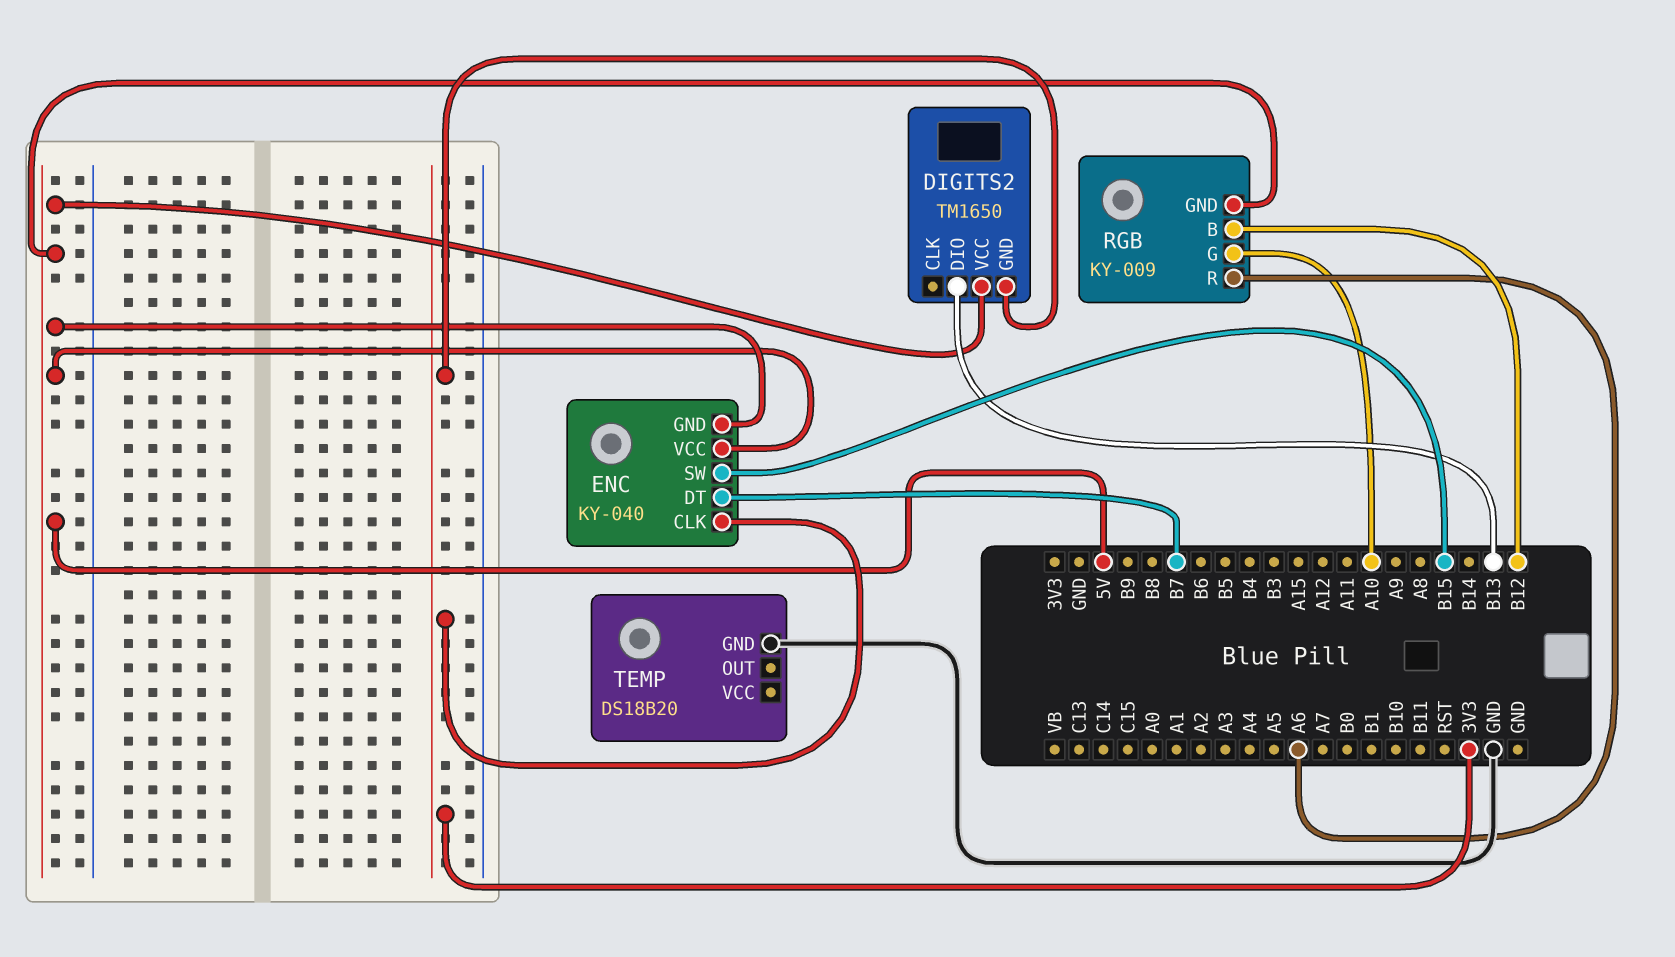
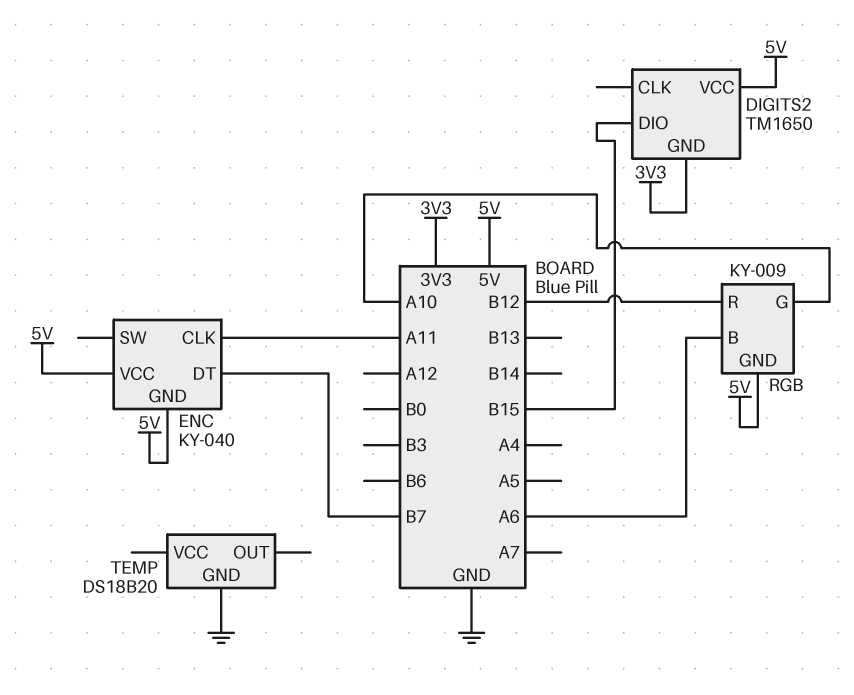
DIGITS2 pin DIO: B13 -> B15
ENC pin CLK: 3V3 -> A11
ENC pin SW: B15 -> none
RGB pin B: B12 -> A6
RGB pin R: A6 -> B12

